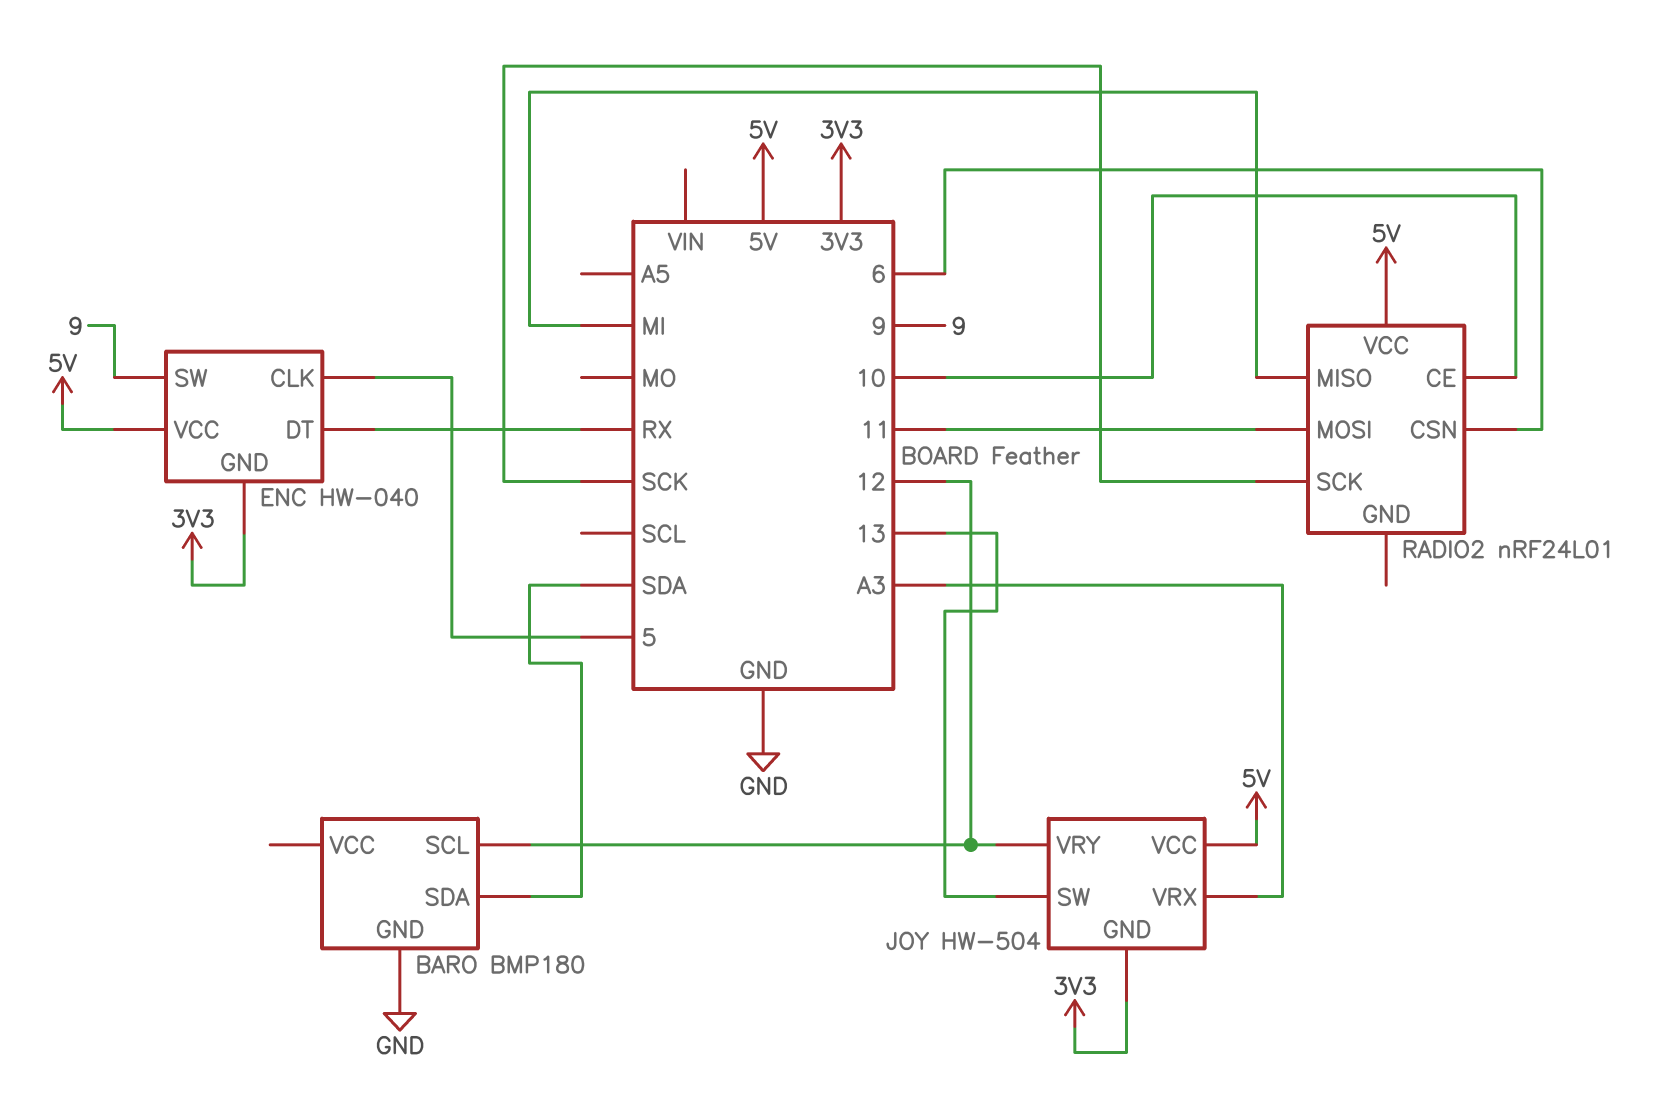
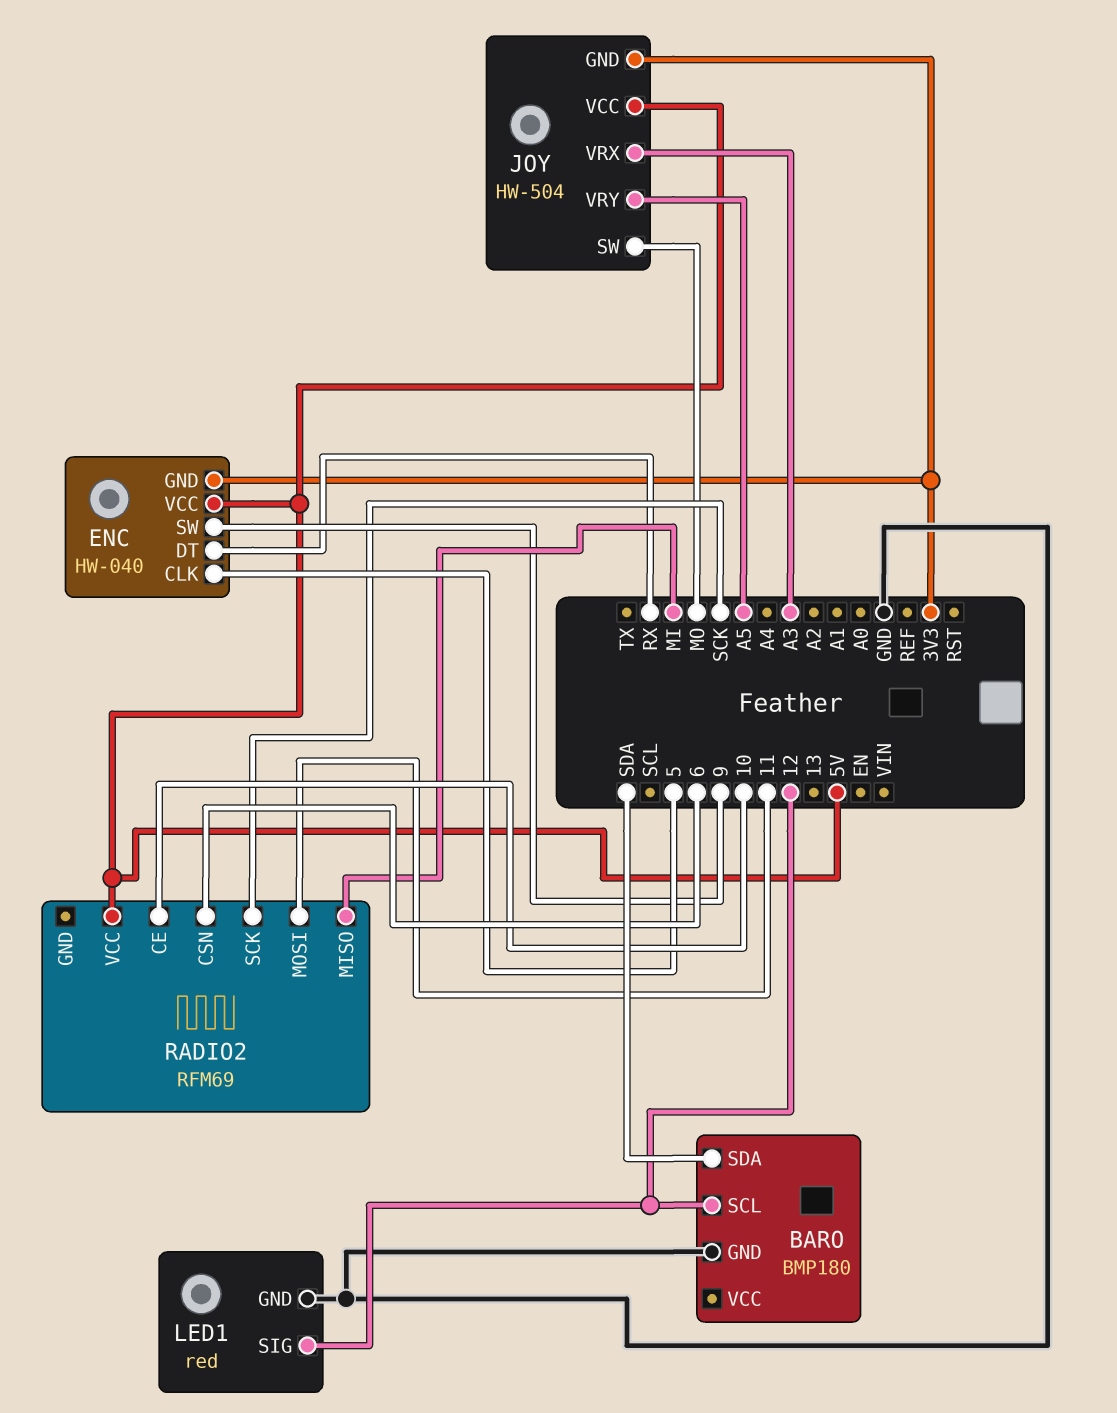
JOY pin SW: 13 -> MO
JOY pin VRY: 12 -> A5
LED1: none -> red
LED1 pin GND: none -> GND
LED1 pin SIG: none -> 12
RADIO2: nRF24L01 -> RFM69

